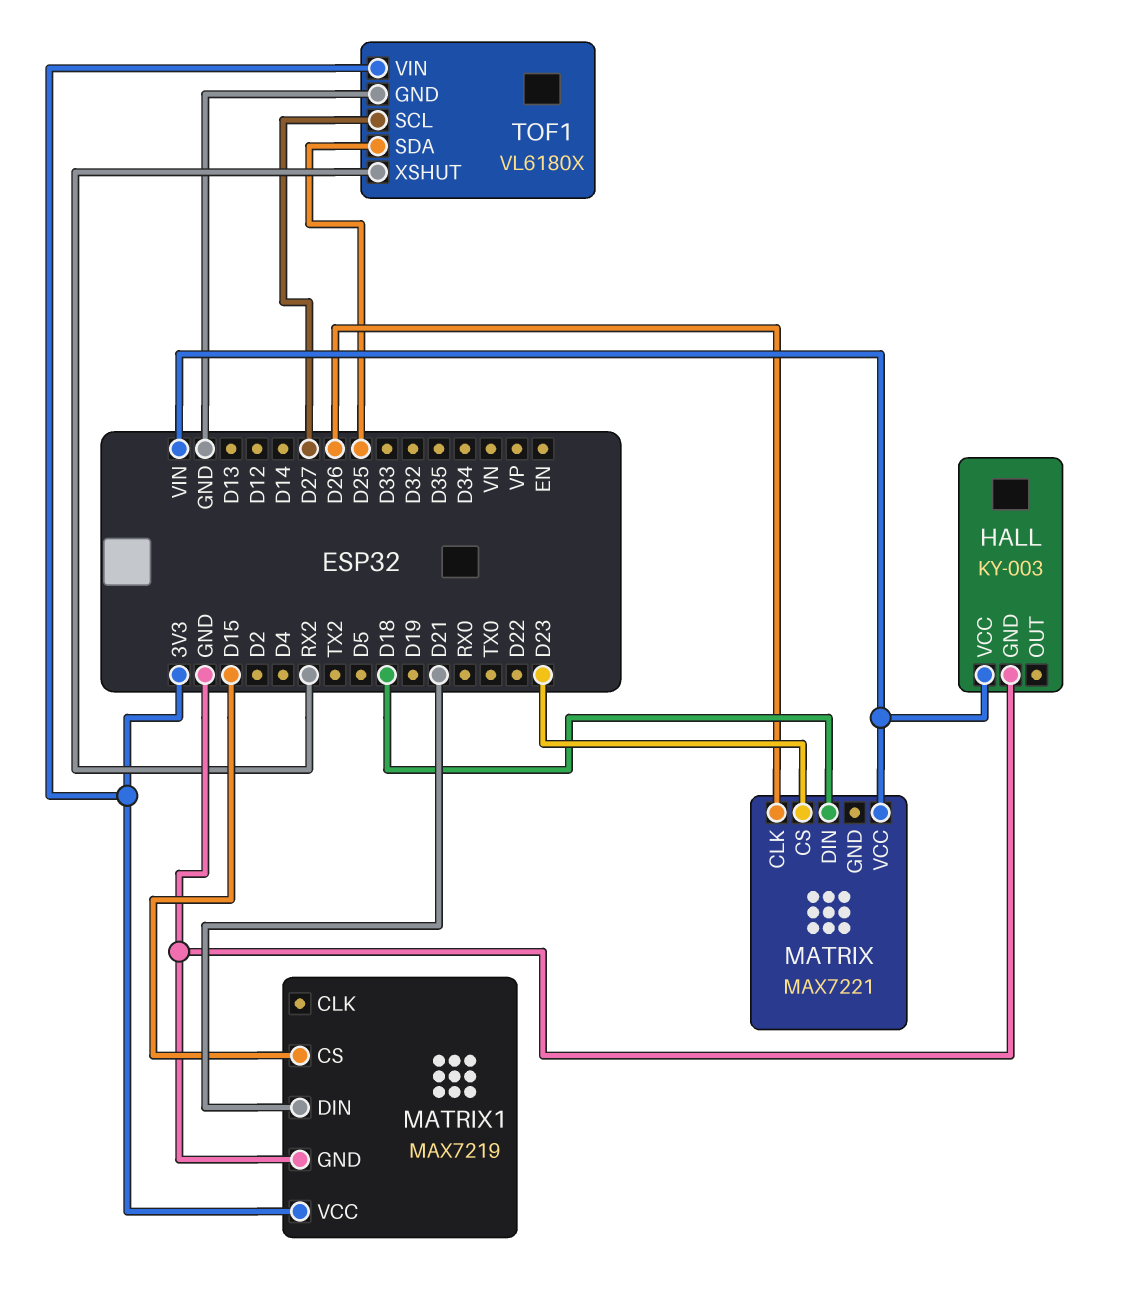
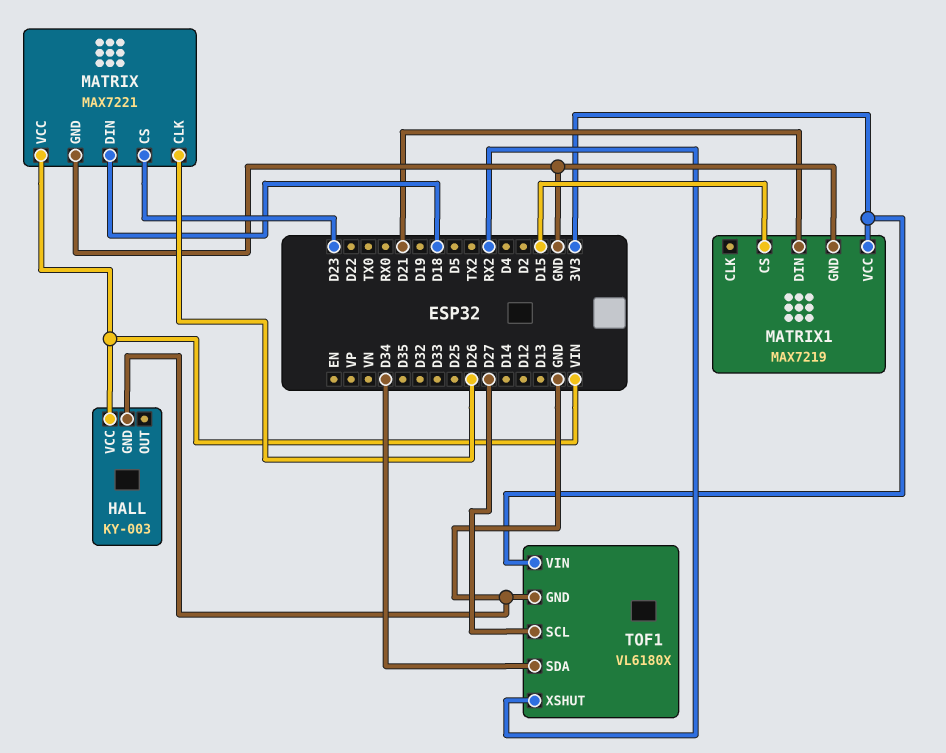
MATRIX pin GND: none -> GND
TOF1 pin SDA: D25 -> D34

